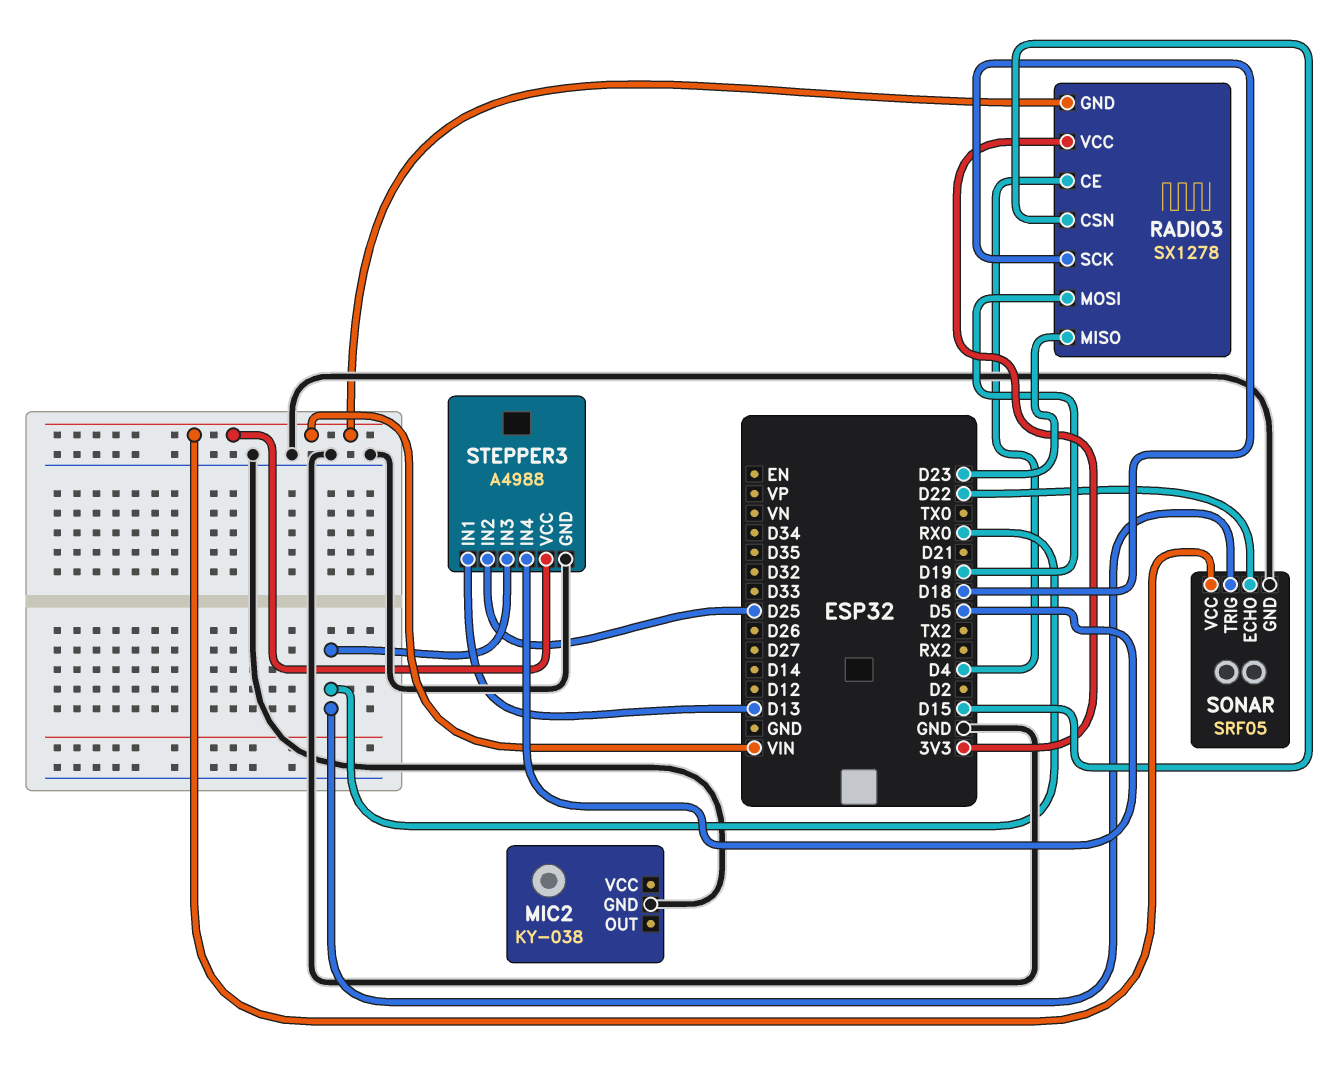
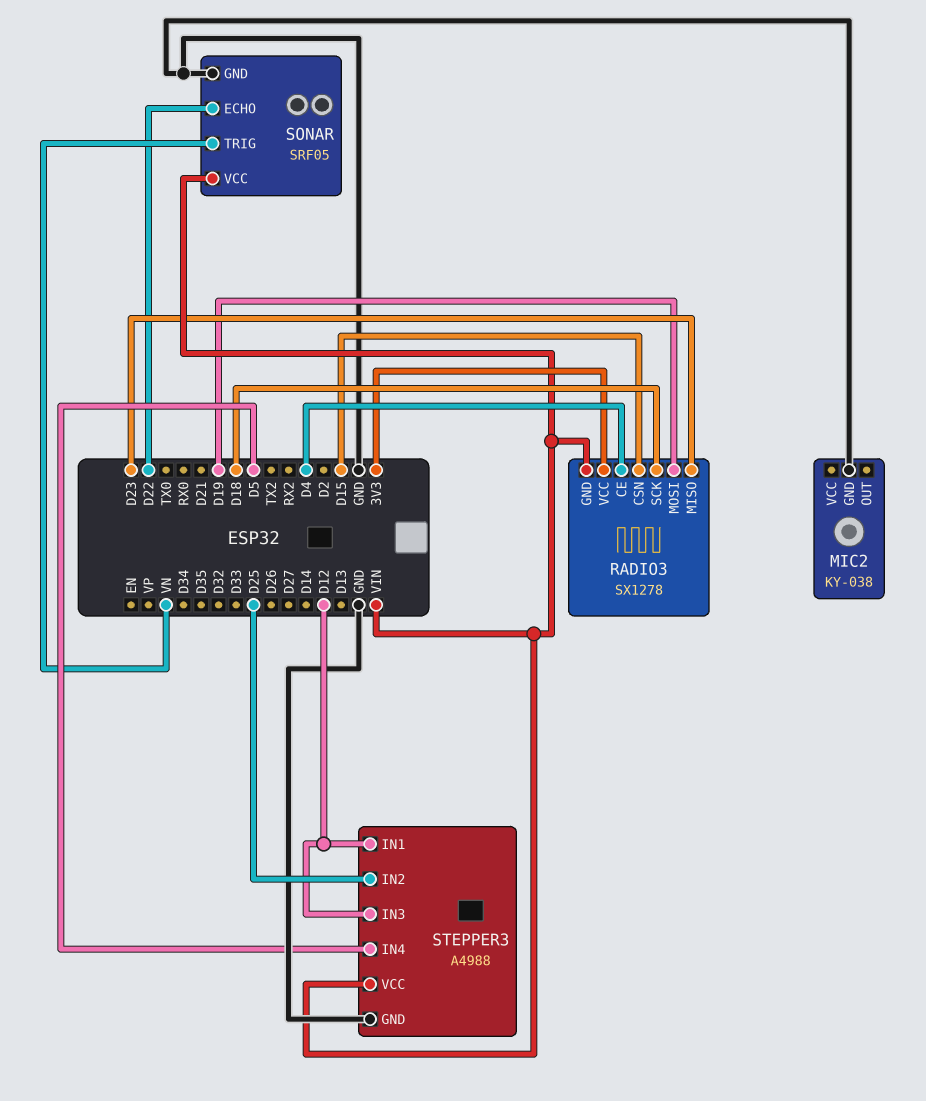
SONAR pin TRIG: RX0 -> VN
STEPPER3 pin IN1: D13 -> D12
STEPPER3 pin IN3: RX0 -> D12

